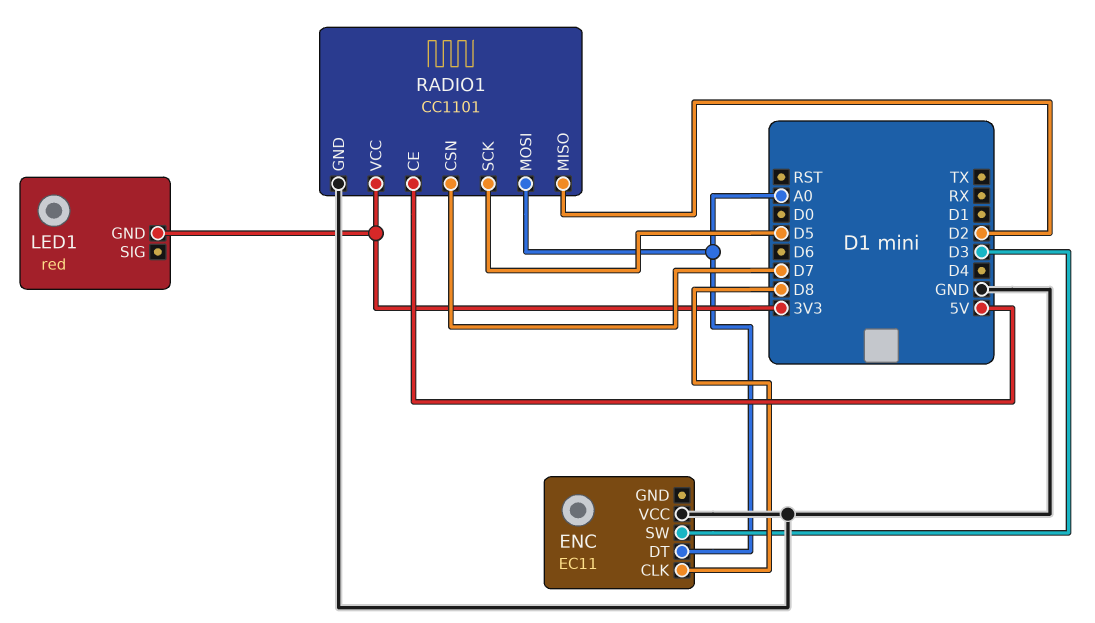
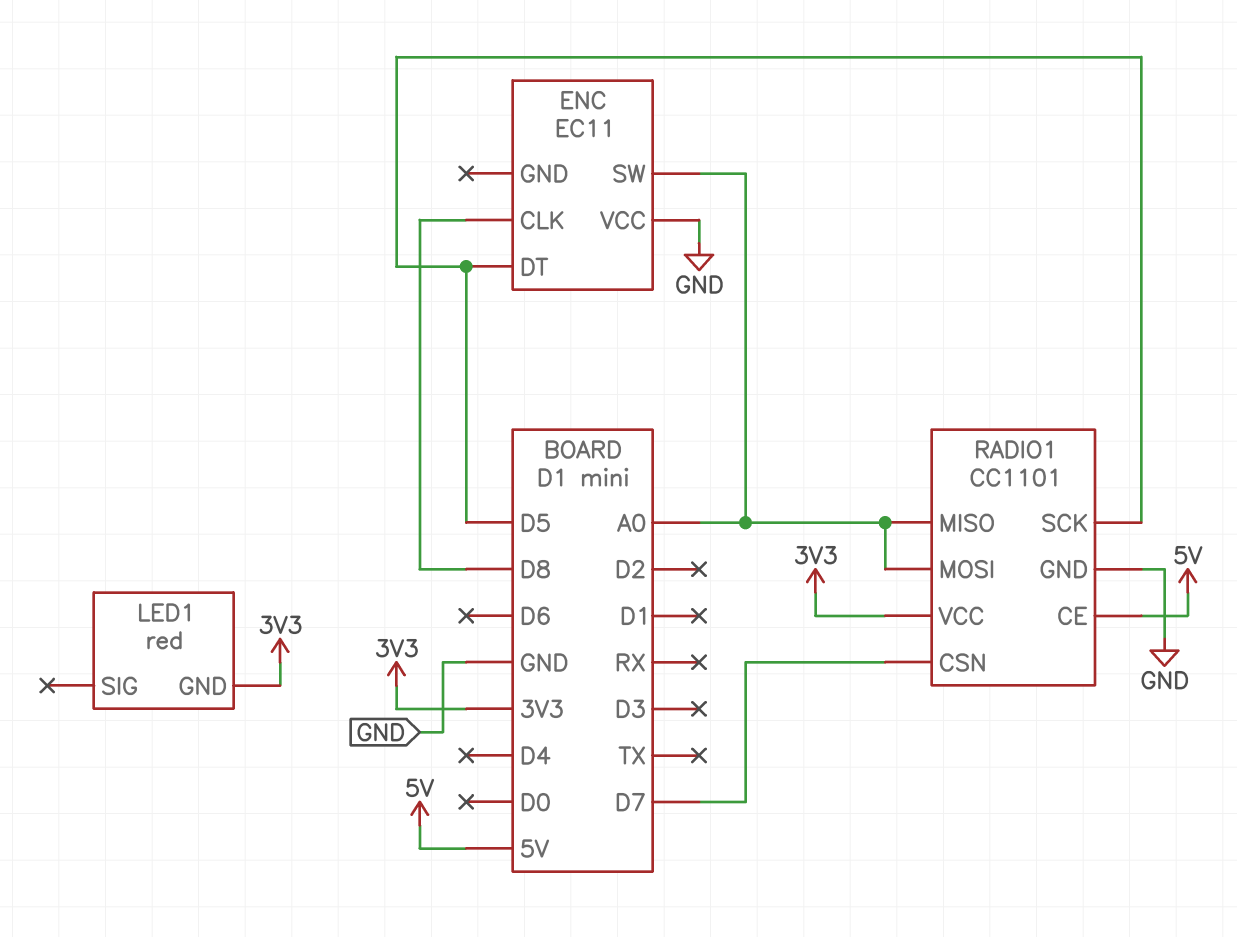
ENC pin DT: A0 -> D5
ENC pin SW: D3 -> A0
RADIO1 pin MISO: D2 -> A0

